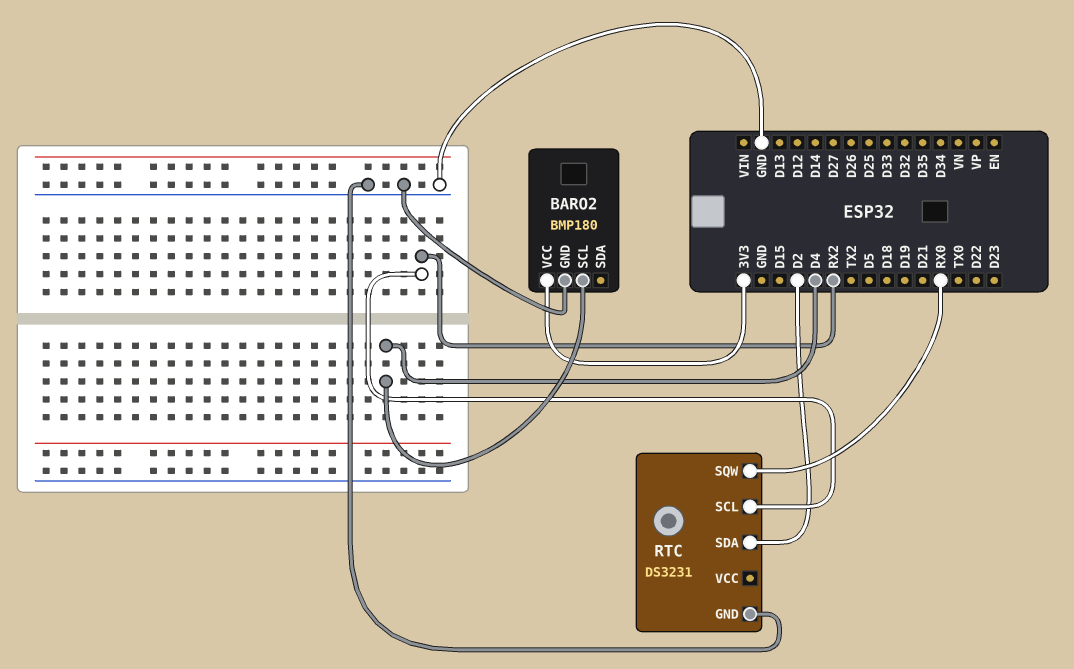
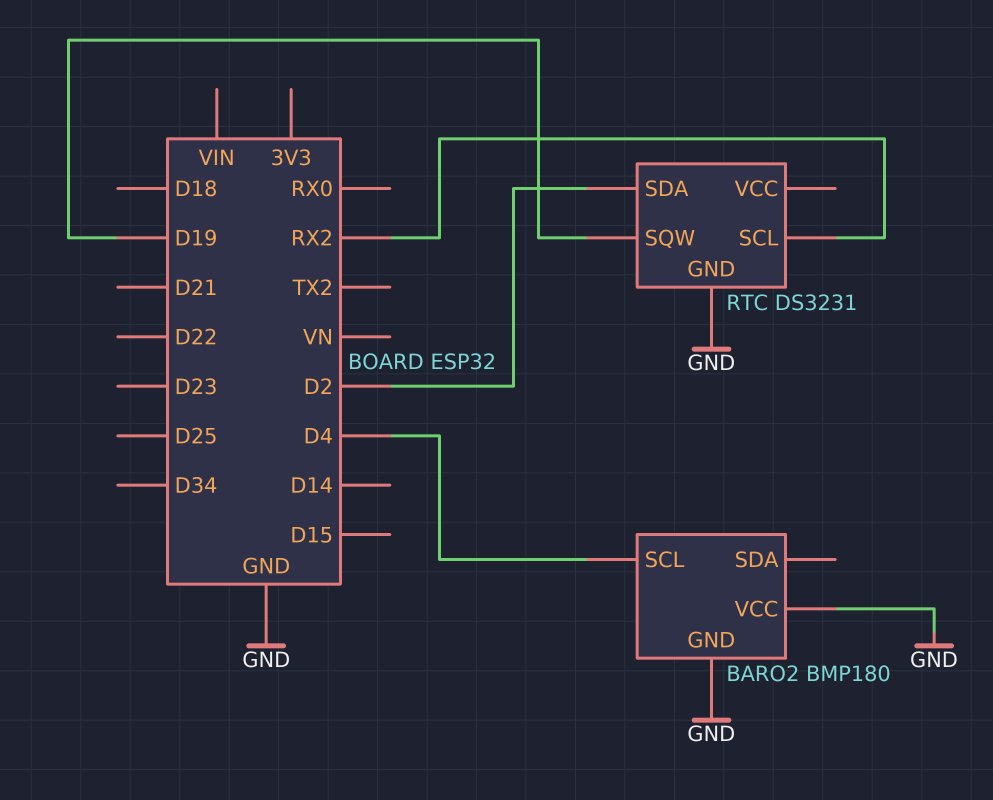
BARO2 pin VCC: 3V3 -> GND
RTC pin SQW: RX0 -> D19

